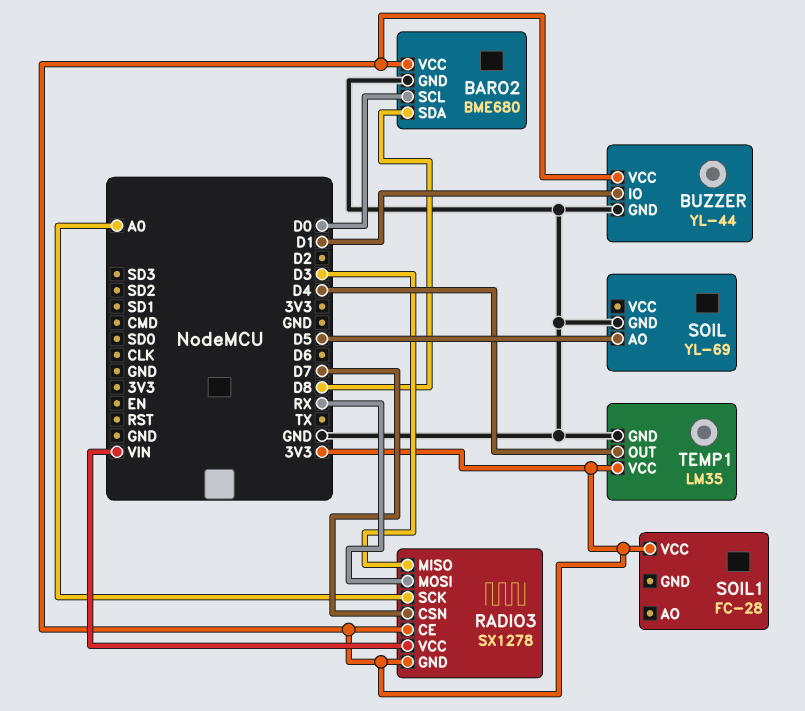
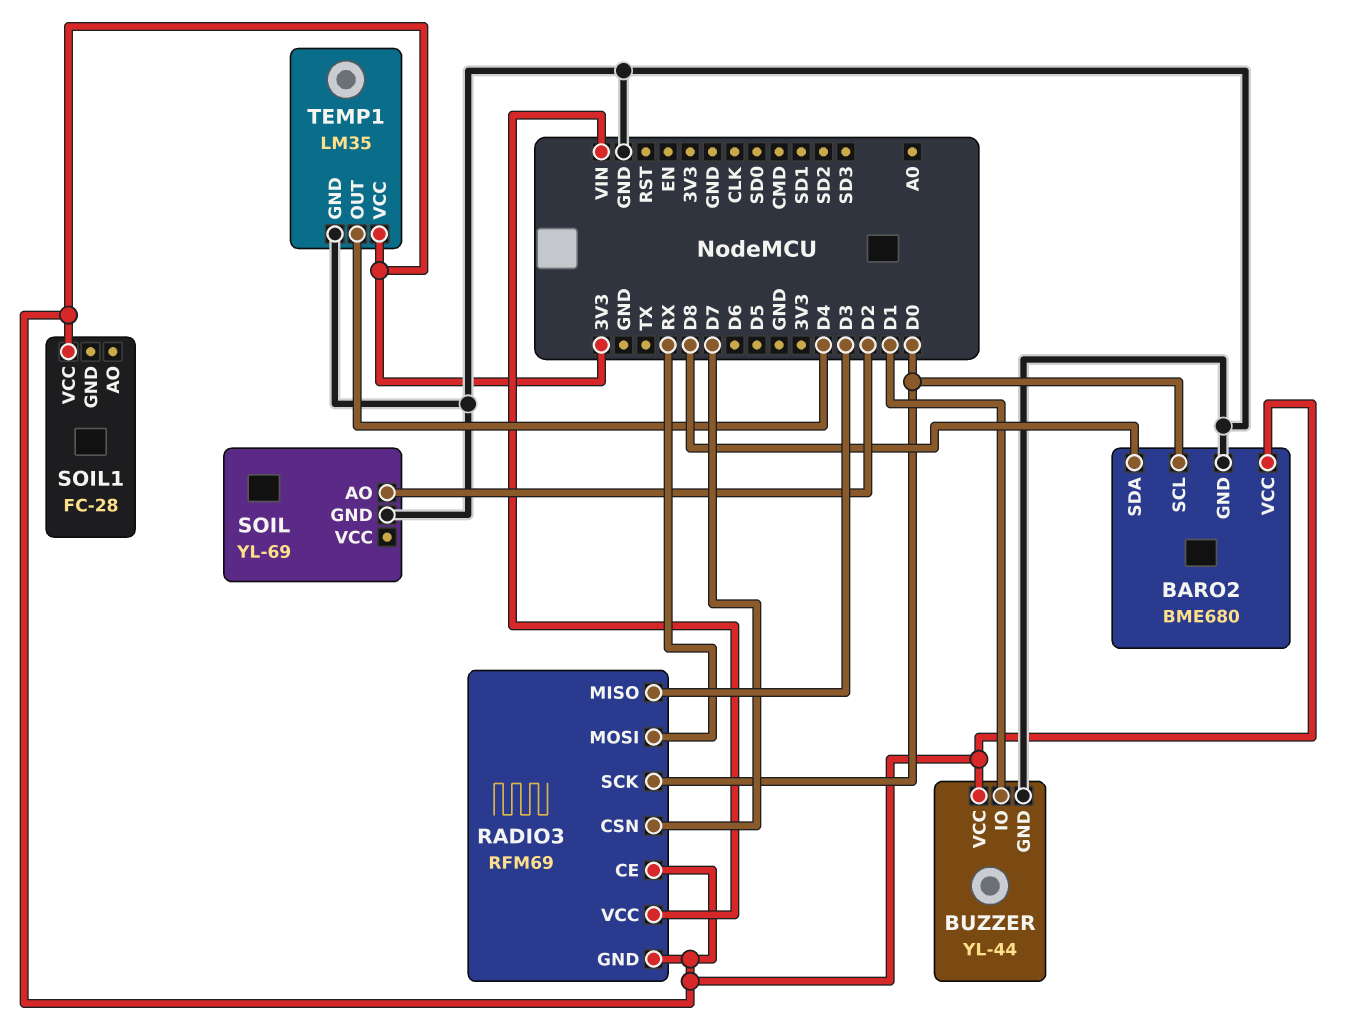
RADIO3: SX1278 -> RFM69
RADIO3 pin SCK: A0 -> D0
SOIL pin AO: D5 -> D2

